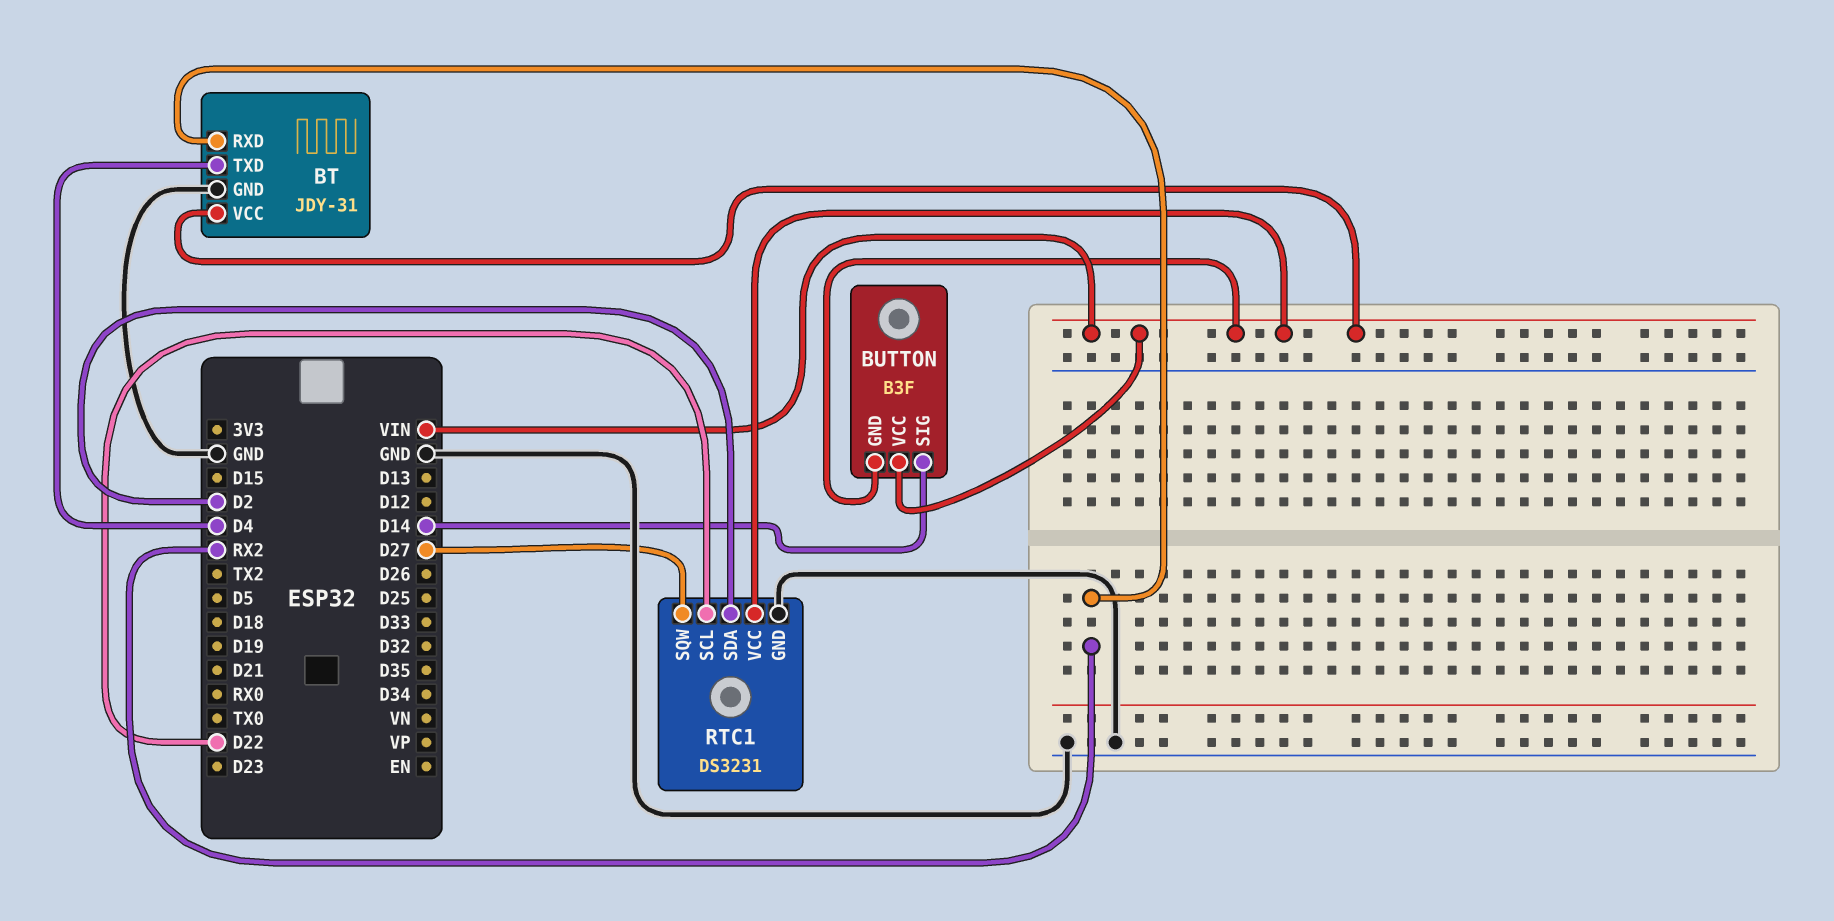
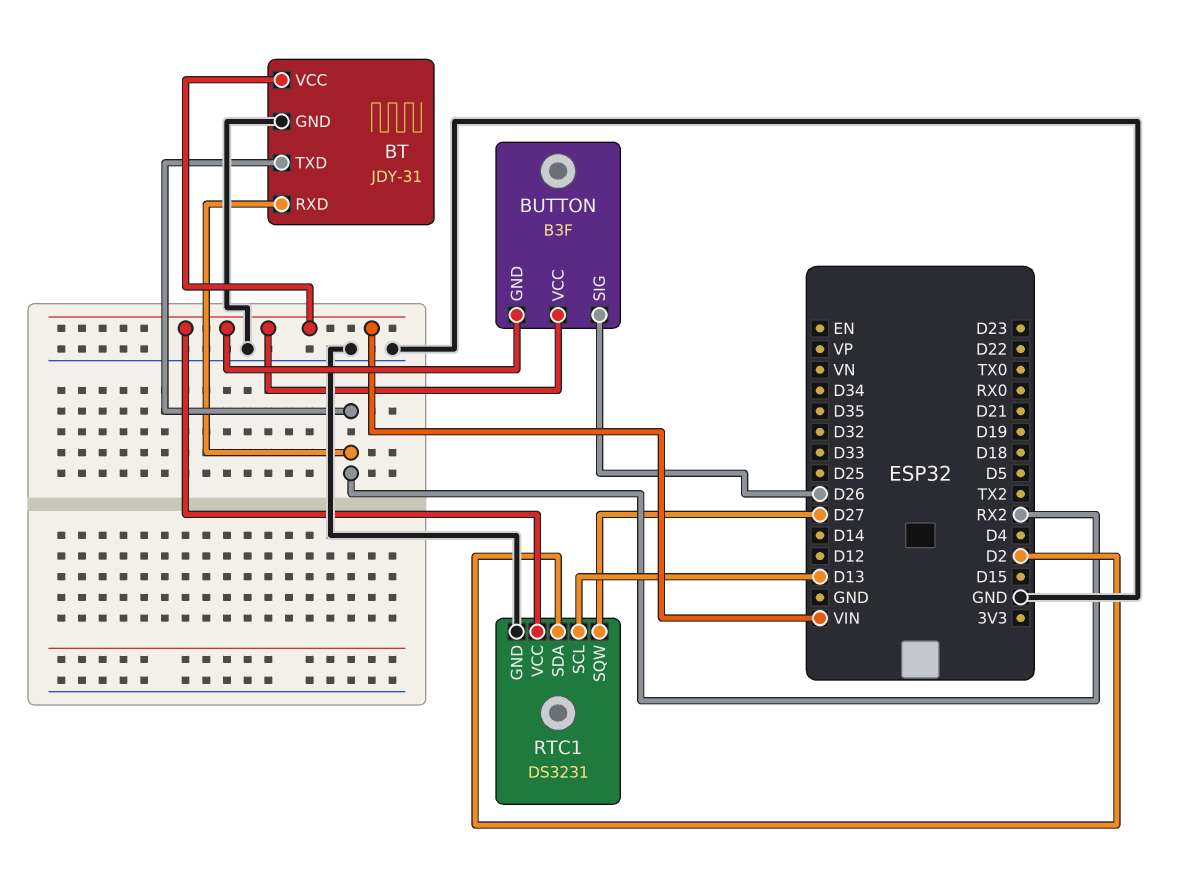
BT pin TXD: D4 -> RX2
BUTTON pin SIG: D14 -> D26
RTC1 pin SCL: D22 -> D13

